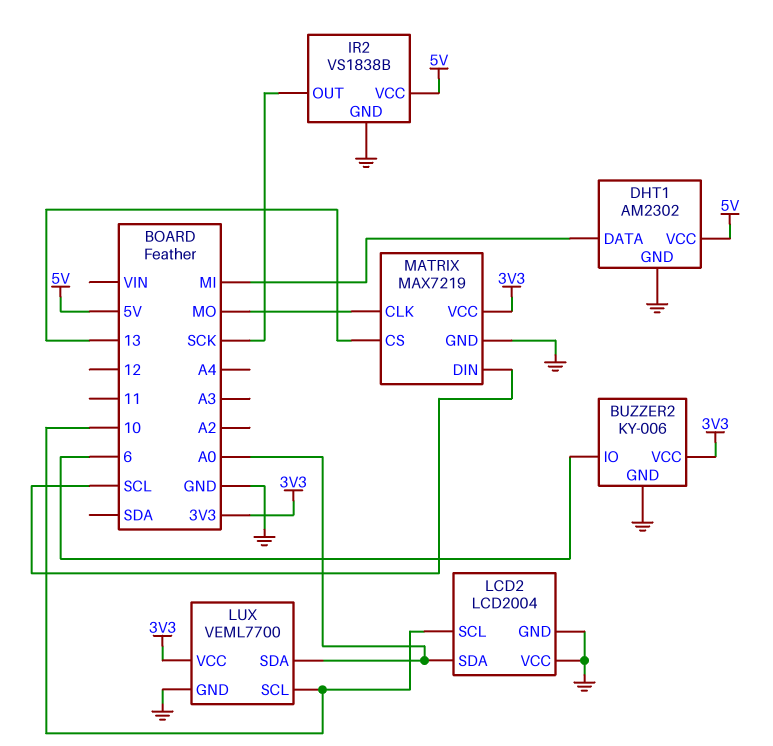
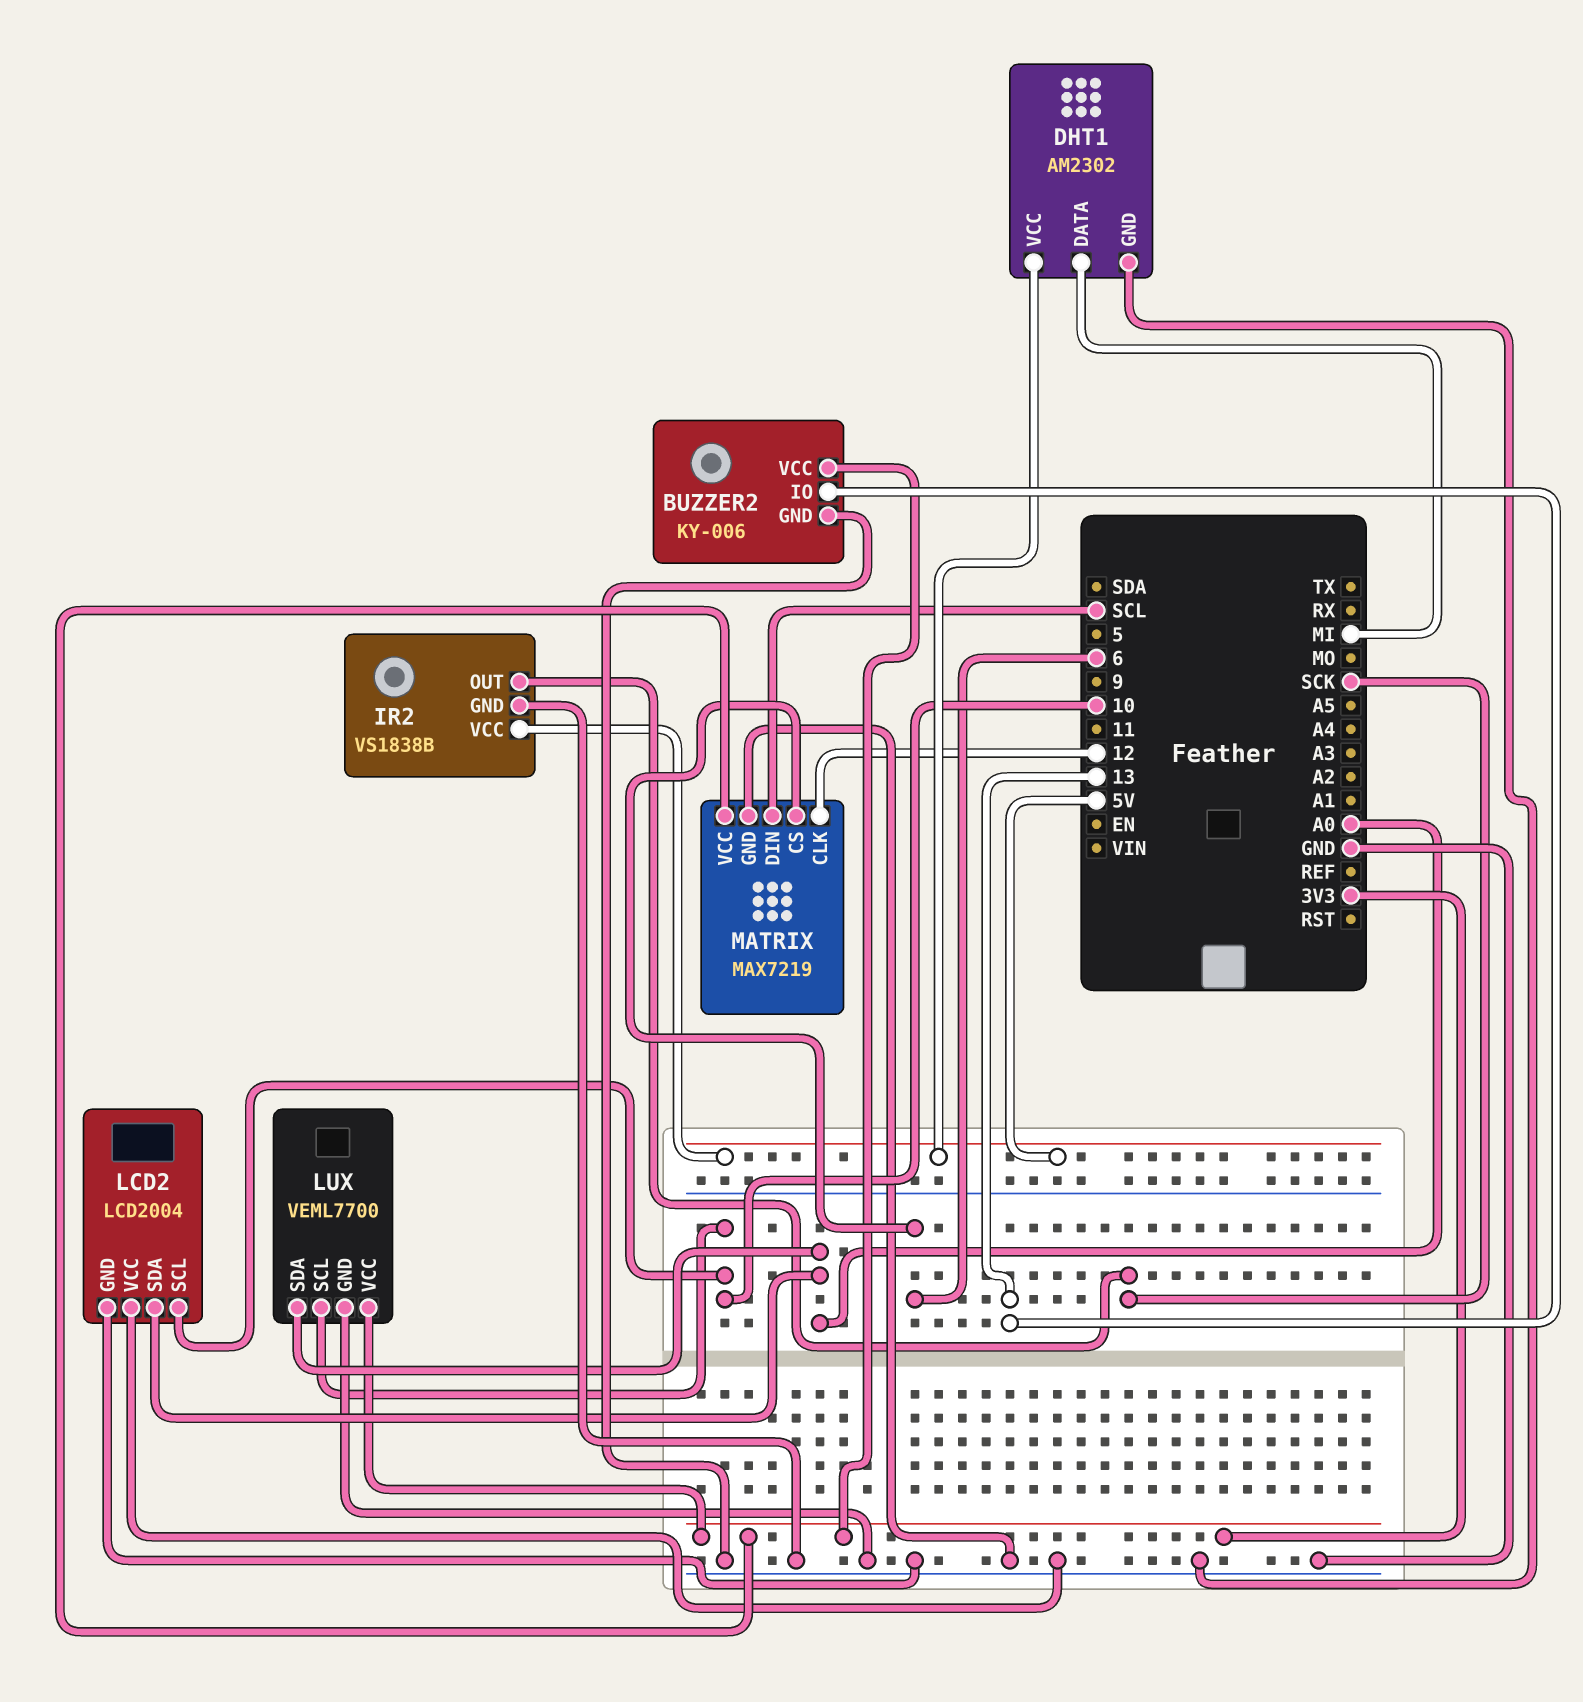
BUZZER2 pin IO: 6 -> 13
MATRIX pin CLK: MO -> 12
MATRIX pin CS: 13 -> 6

